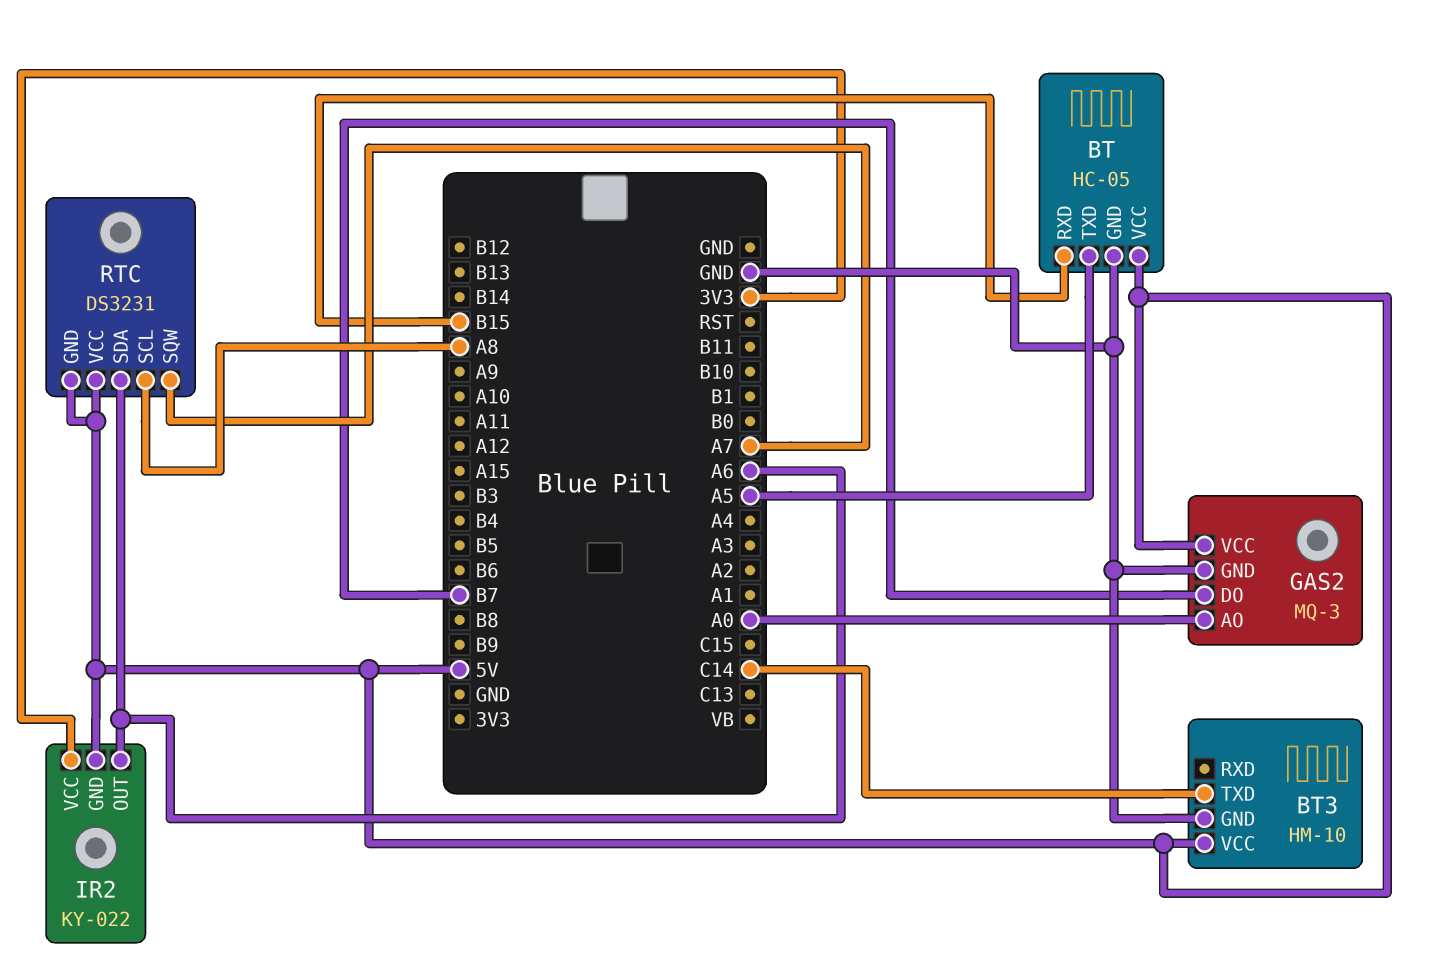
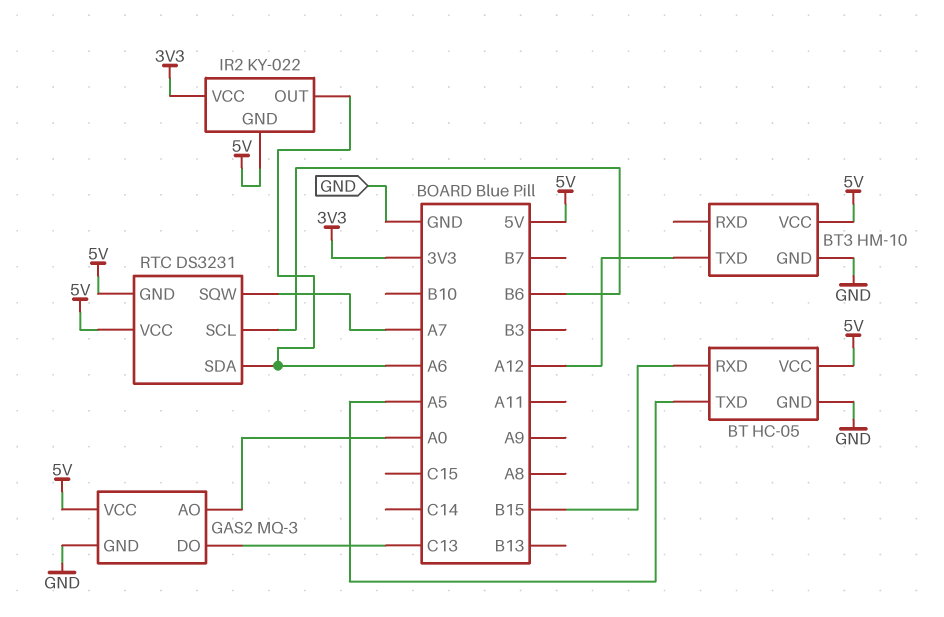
BT3 pin TXD: C14 -> A12
GAS2 pin DO: B7 -> C13
RTC pin SCL: A8 -> B6

